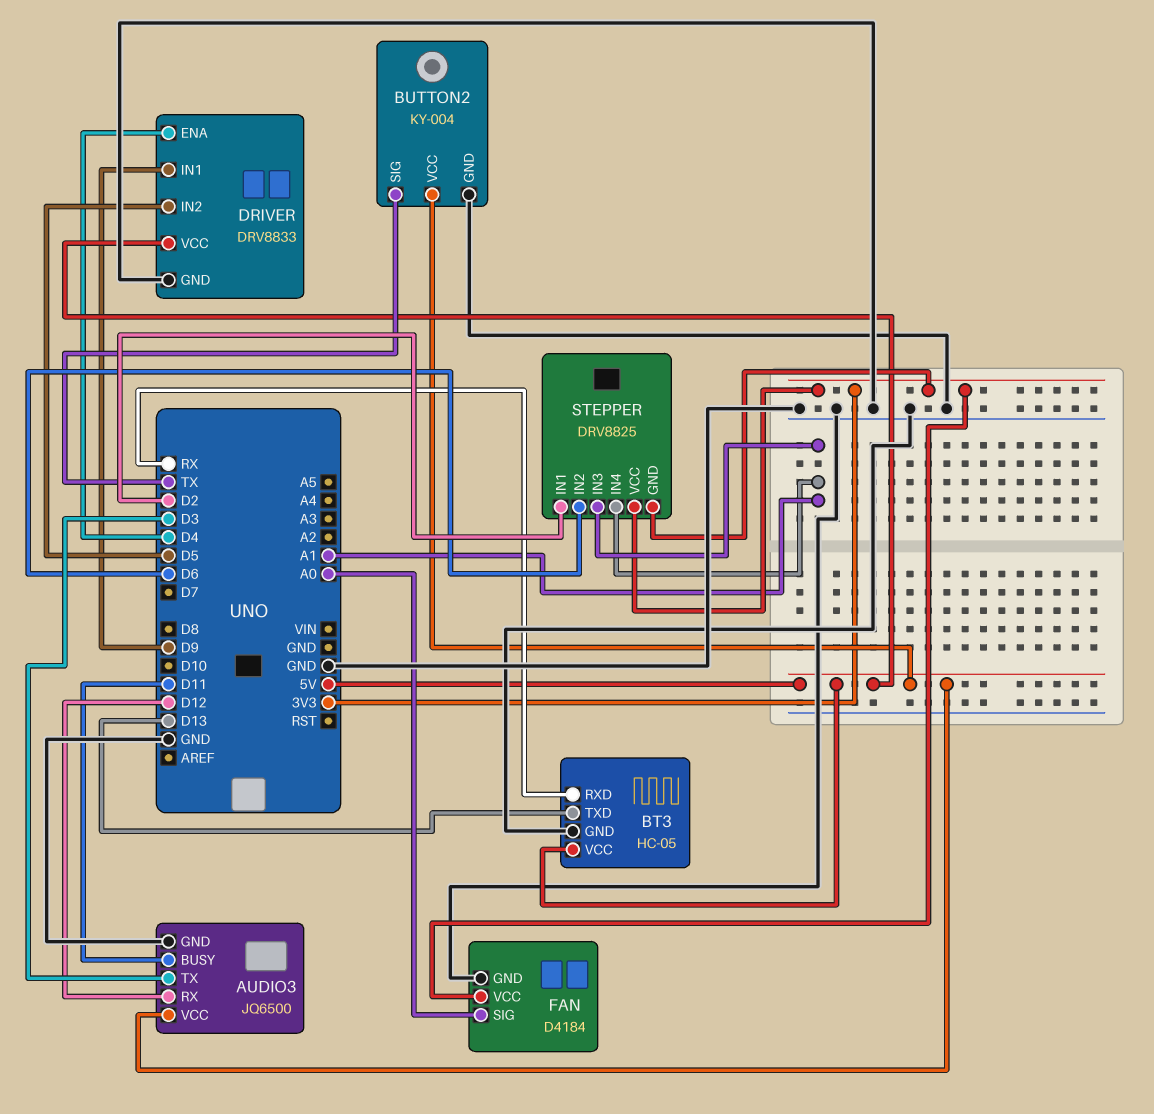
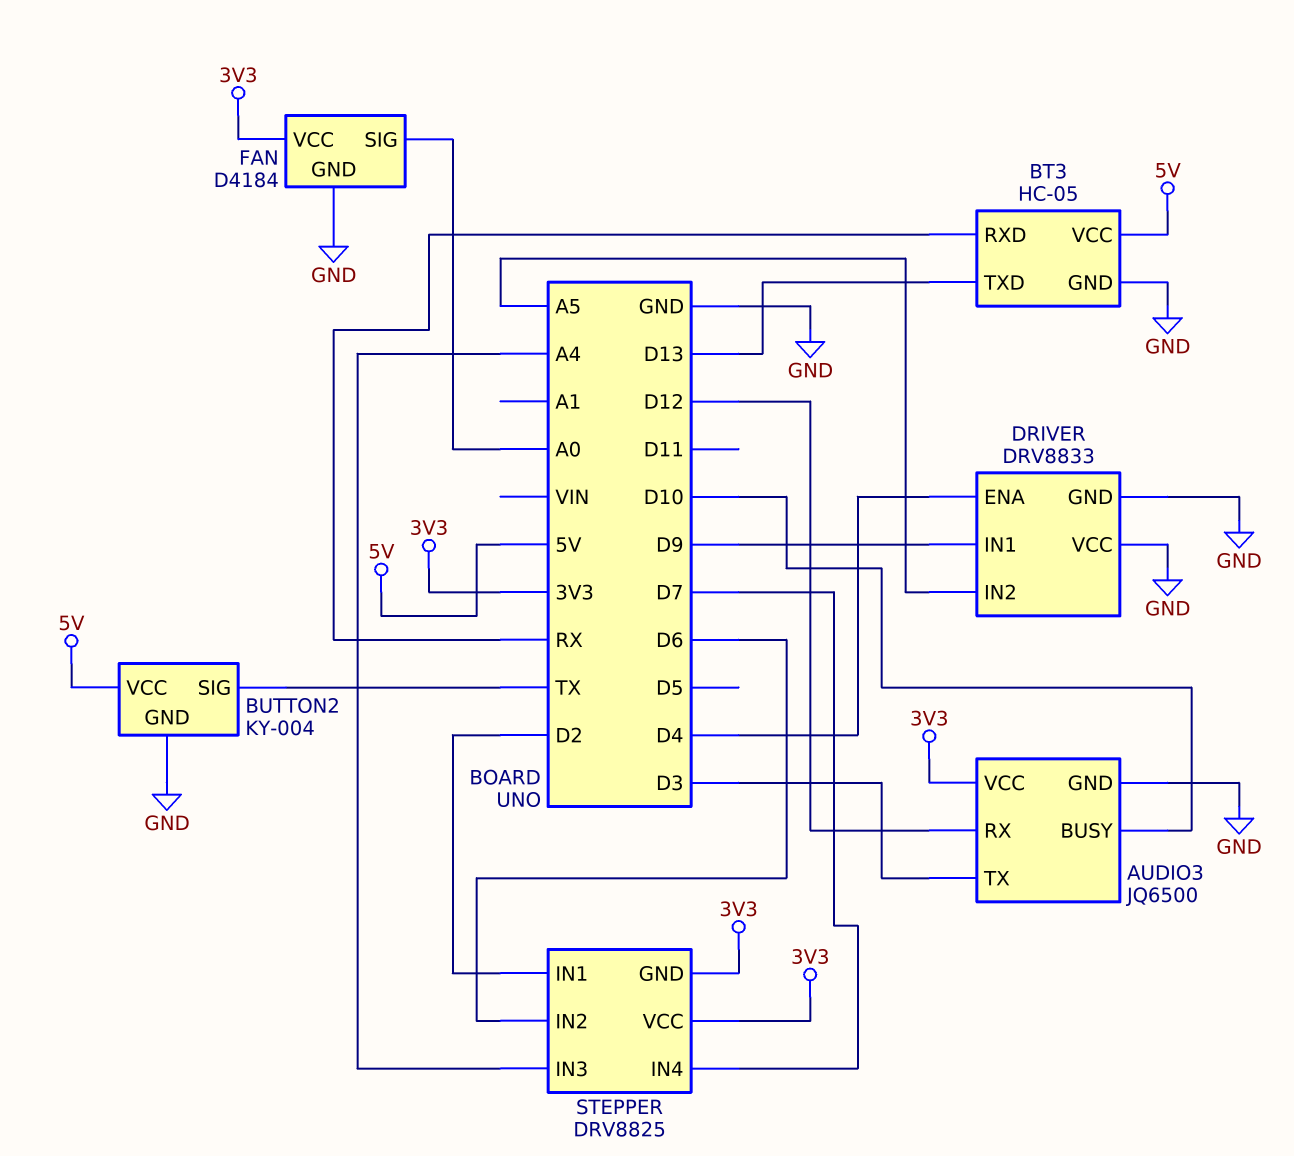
AUDIO3 pin BUSY: D11 -> D10
AUDIO3 pin VCC: 5V -> 3V3
DRIVER pin IN2: D5 -> A5
DRIVER pin VCC: 5V -> GND
STEPPER pin IN3: A1 -> A4
STEPPER pin IN4: A1 -> D7

